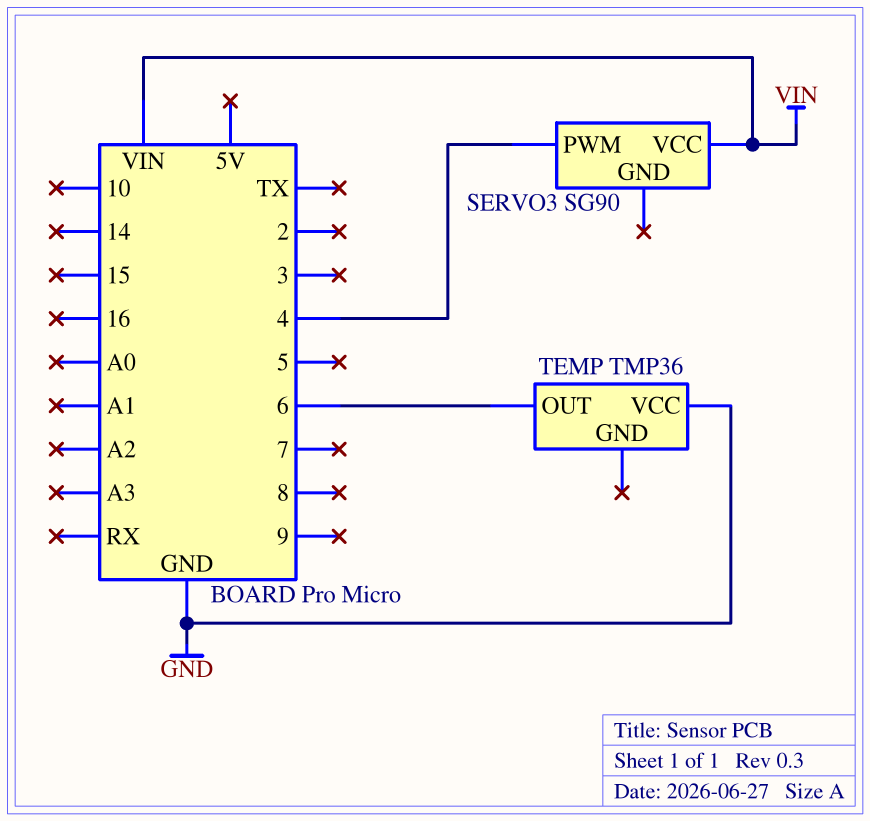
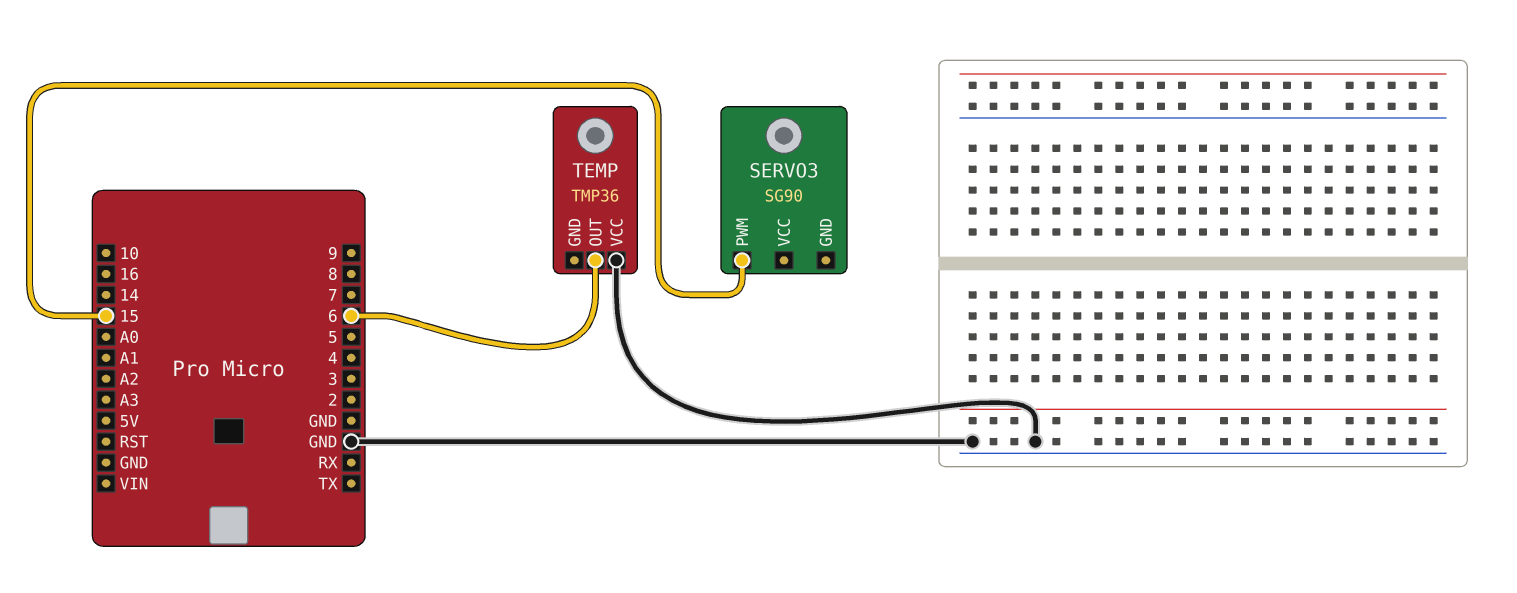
SERVO3 pin PWM: 4 -> 15
SERVO3 pin VCC: VIN -> none

